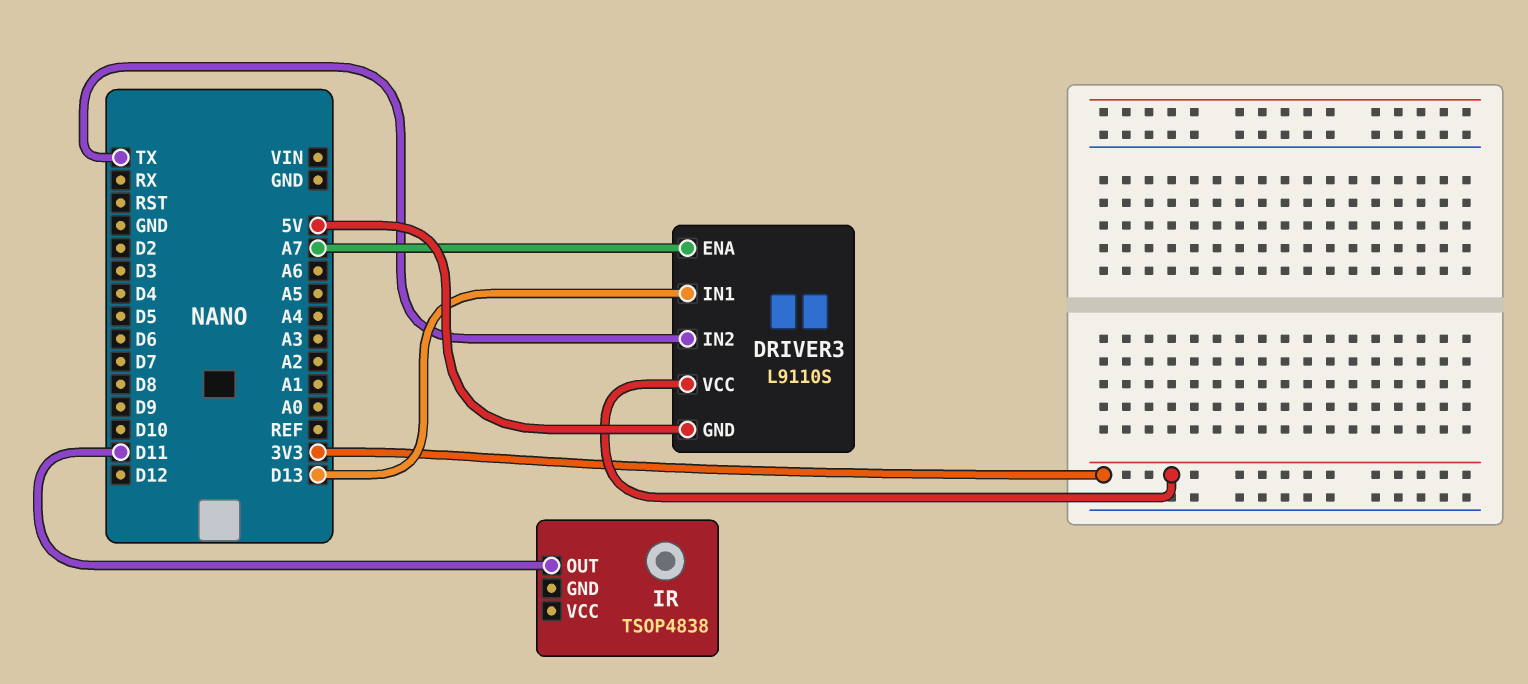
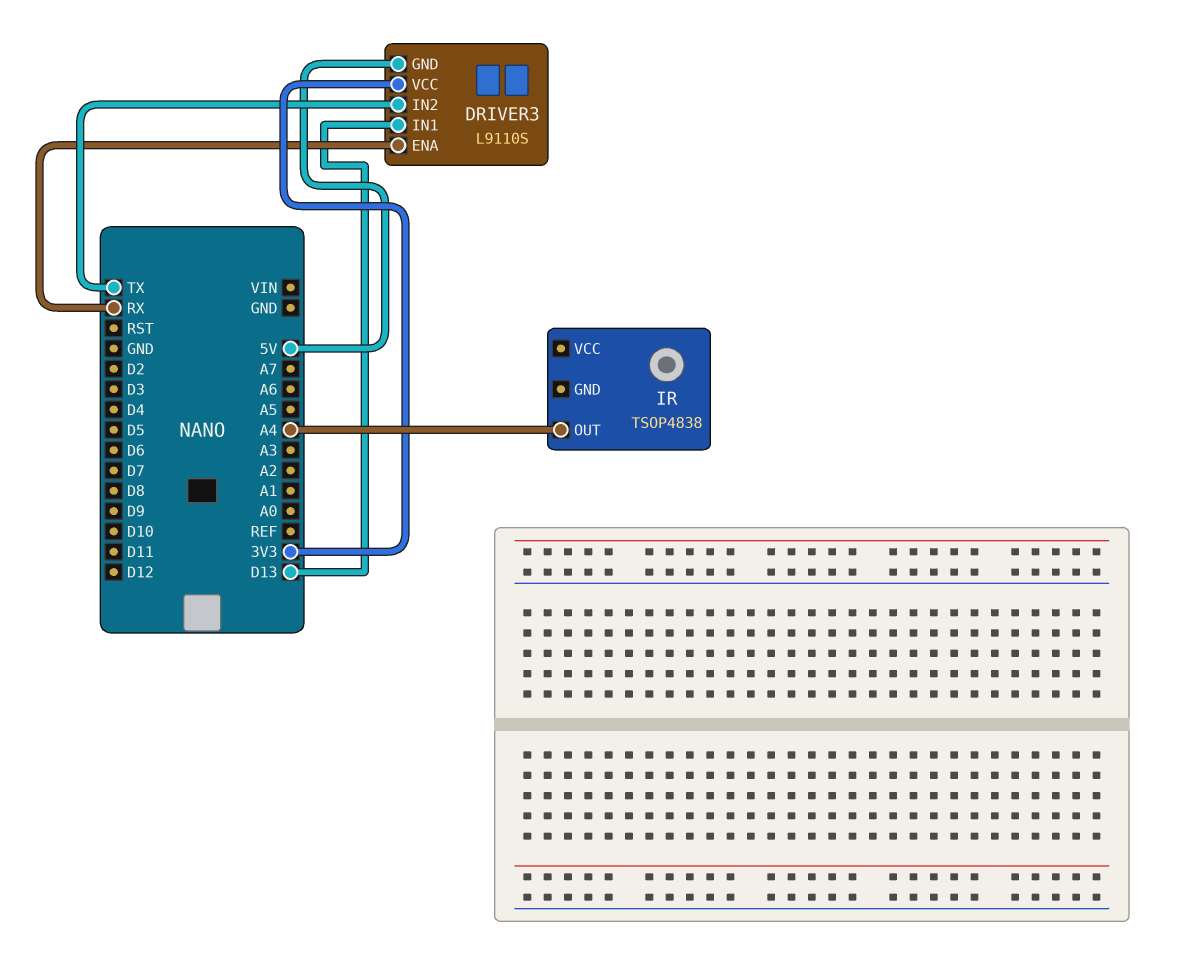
DRIVER3 pin ENA: A7 -> RX
IR pin OUT: D11 -> A4

